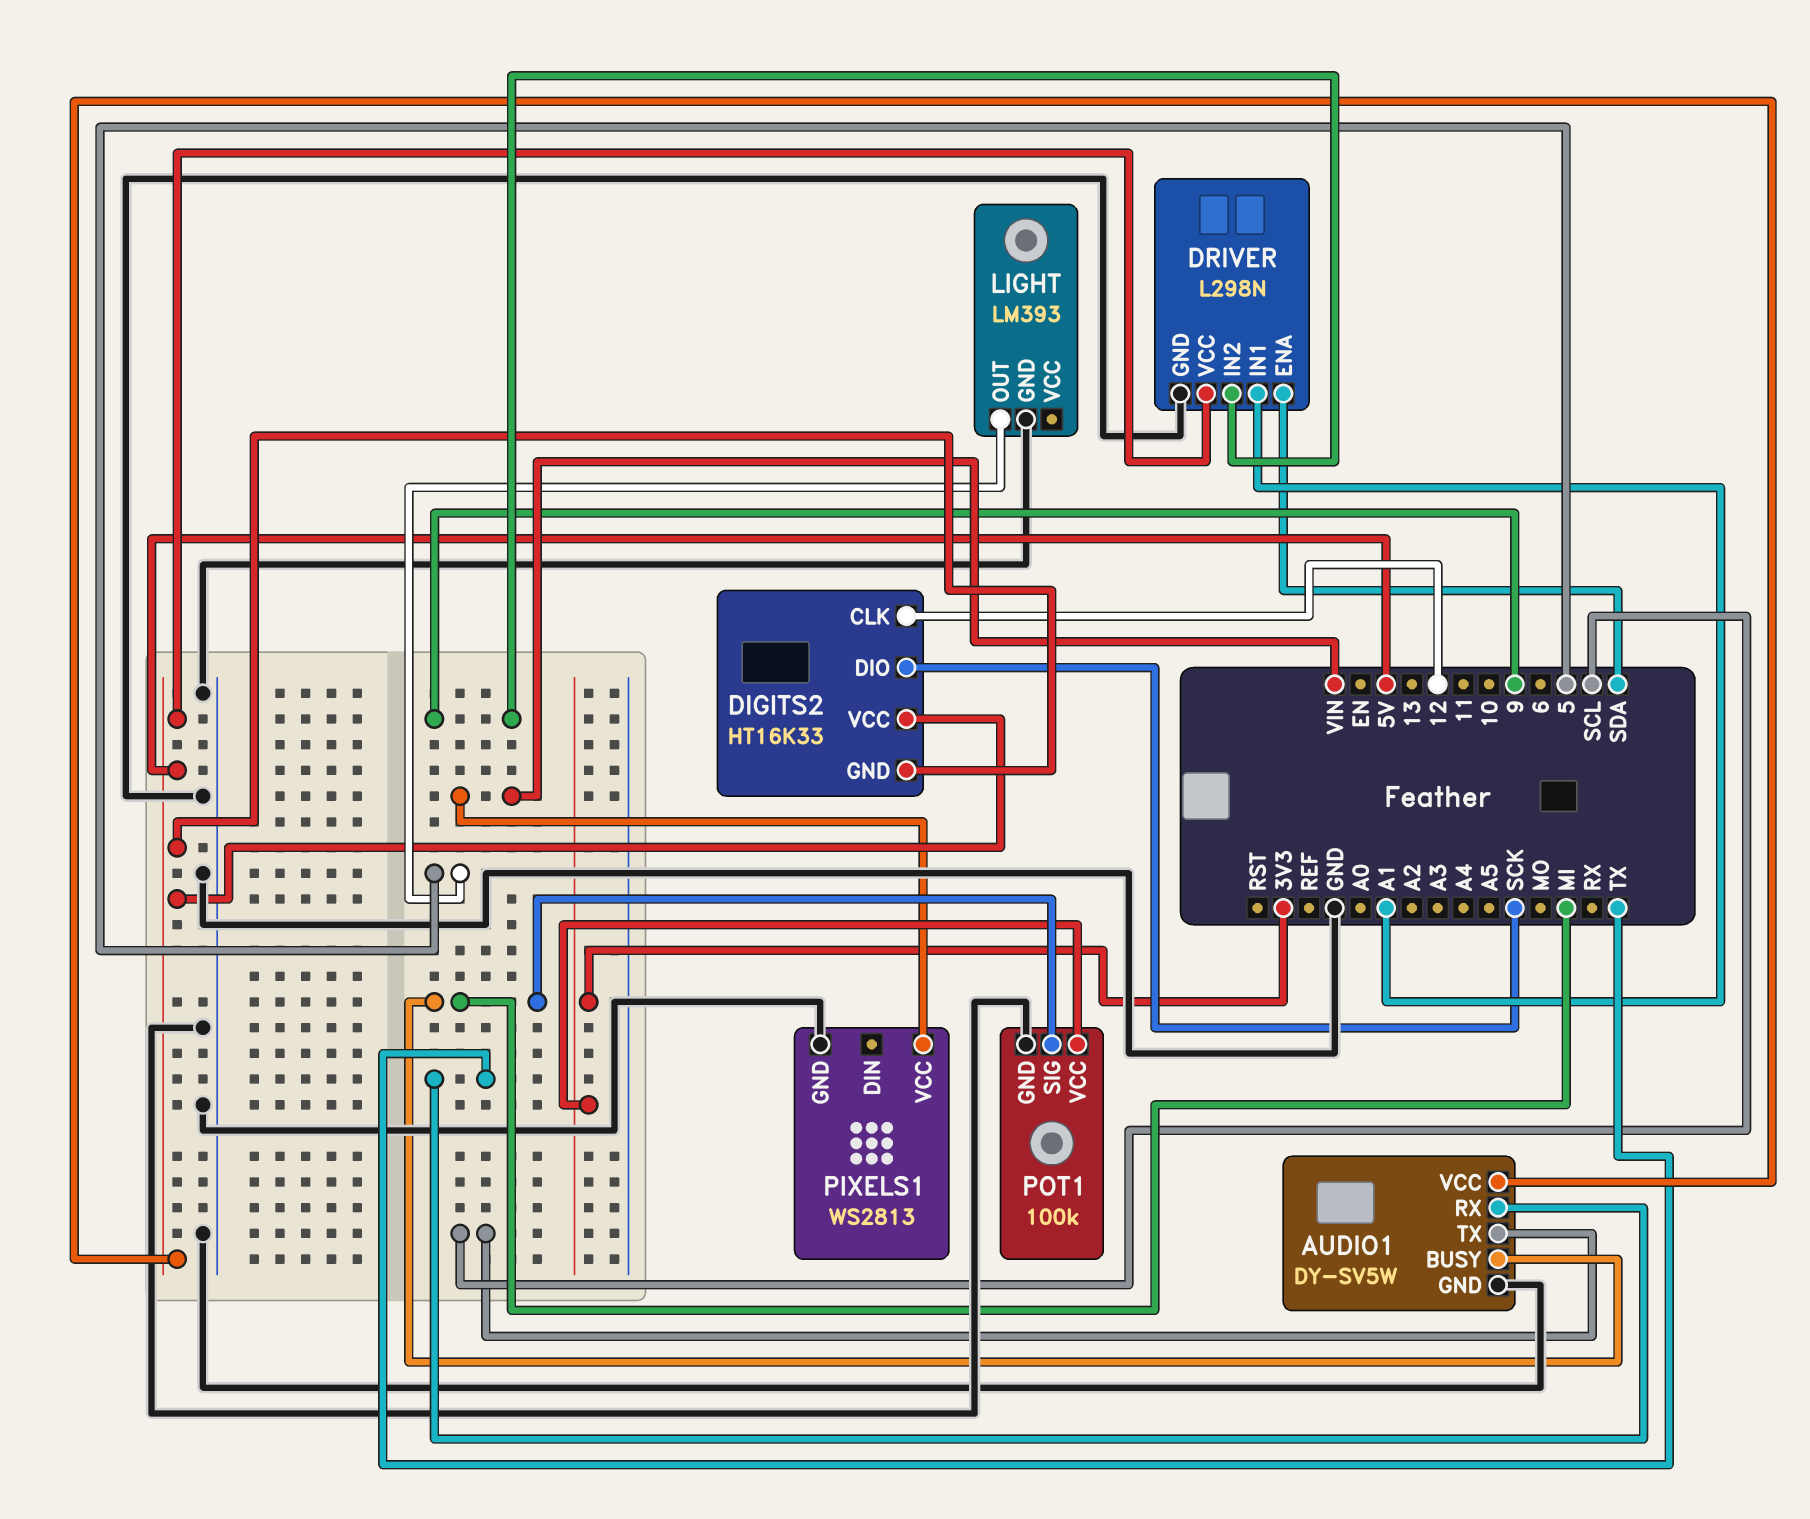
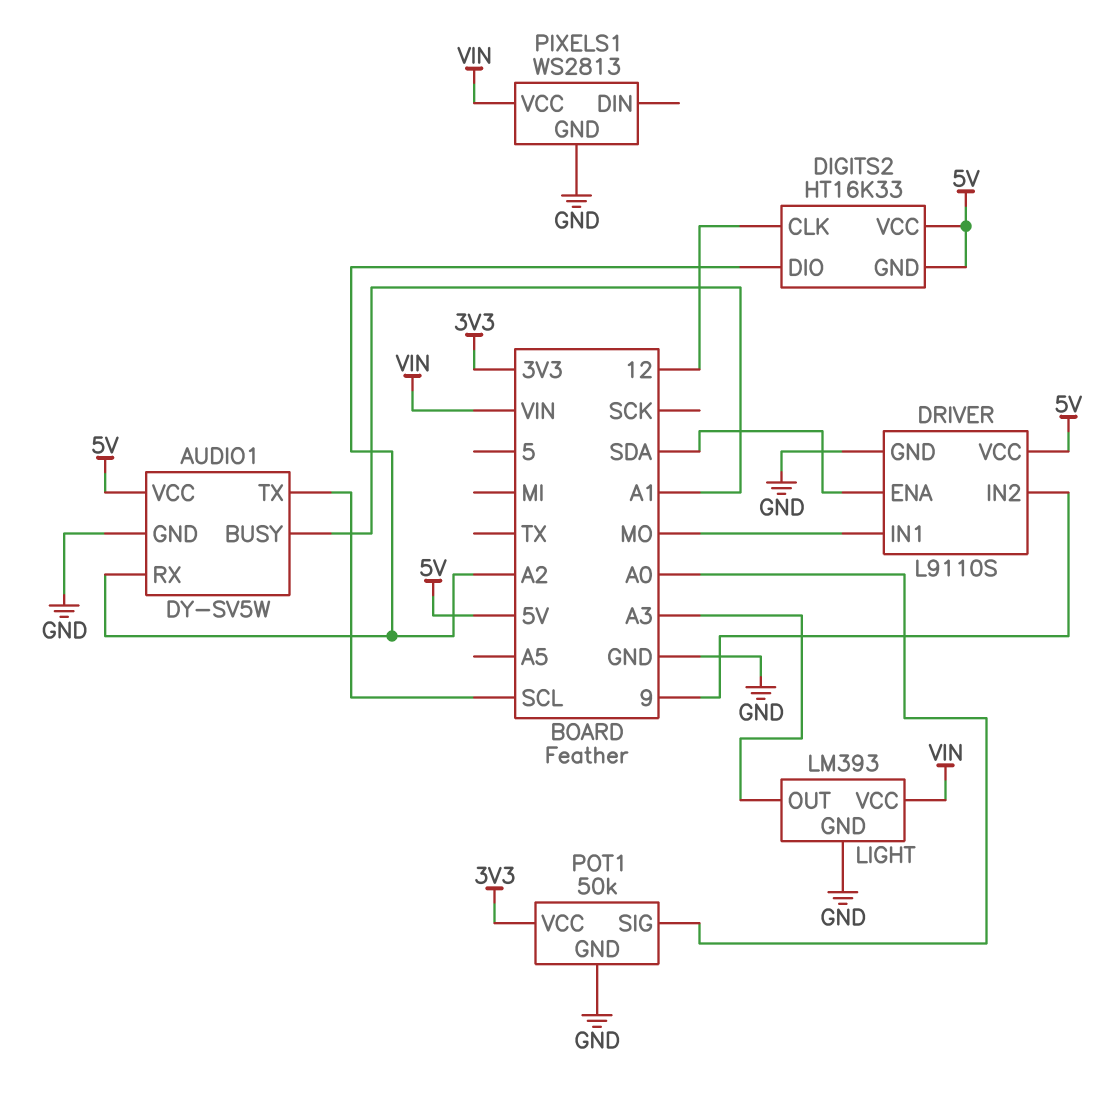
AUDIO1 pin BUSY: MI -> A1
AUDIO1 pin RX: TX -> A2
DIGITS2 pin DIO: SCK -> A2
DRIVER: L298N -> L9110S
DRIVER pin IN1: A1 -> MO
LIGHT pin OUT: 5 -> A3
LIGHT pin VCC: none -> VIN
POT1: 100k -> 50k
POT1 pin SIG: MI -> A0

